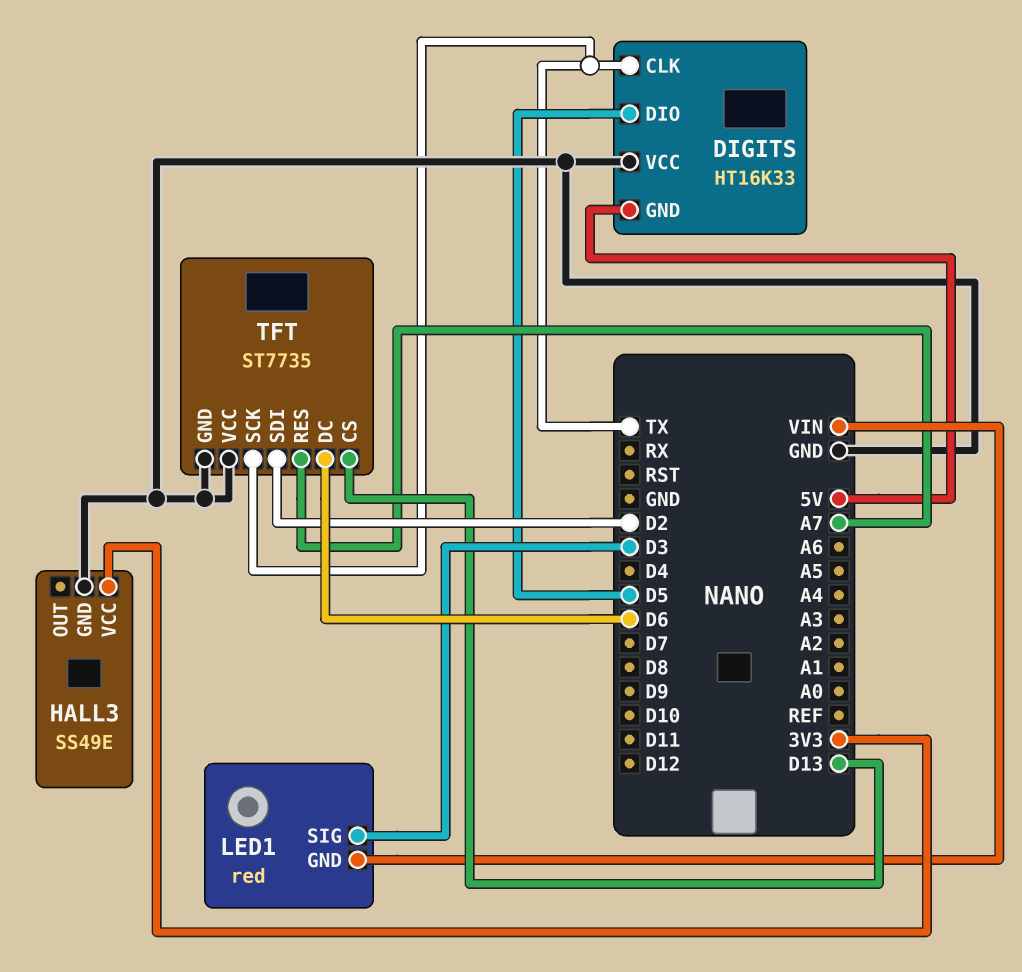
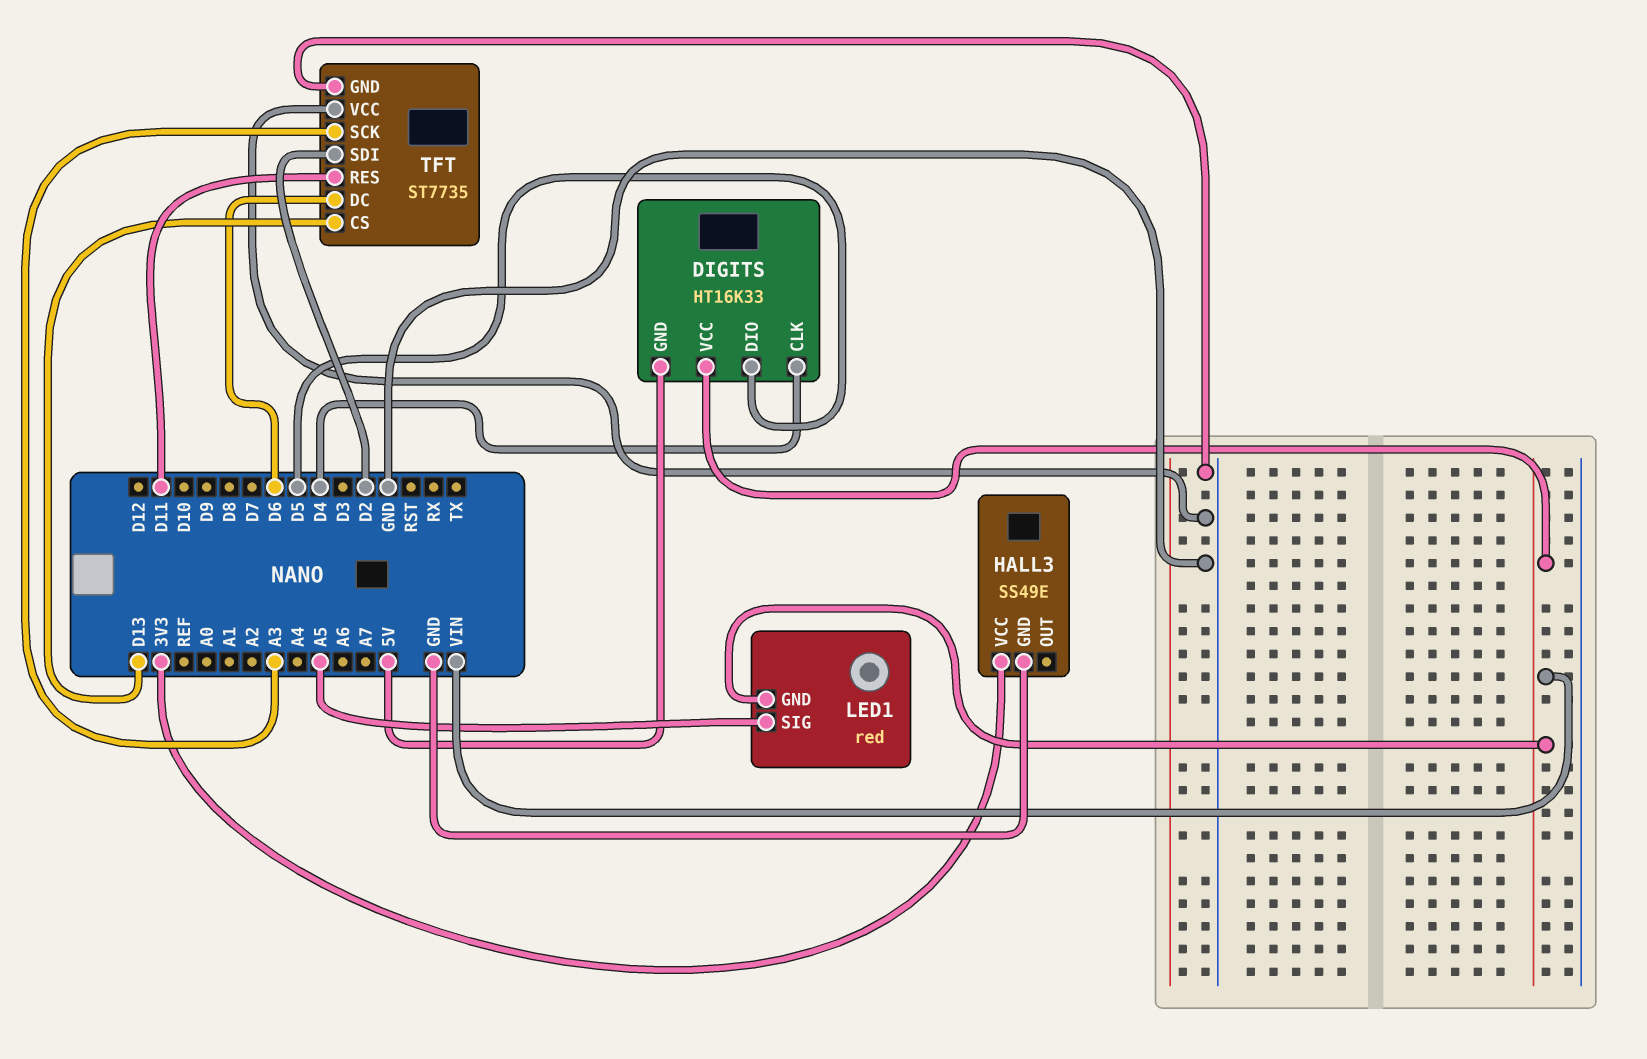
DIGITS pin CLK: TX -> D4
DIGITS pin VCC: GND -> VIN
LED1 pin SIG: D3 -> A5
TFT pin RES: A7 -> D11
TFT pin SCK: TX -> A3

